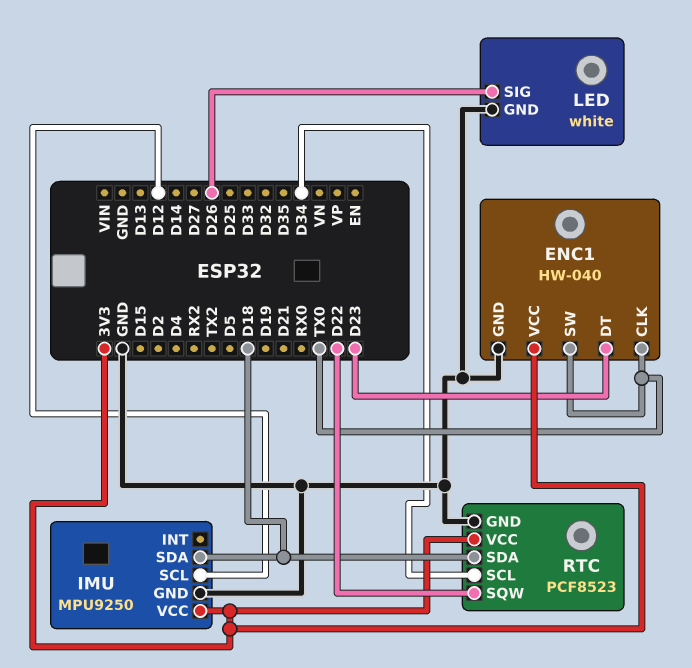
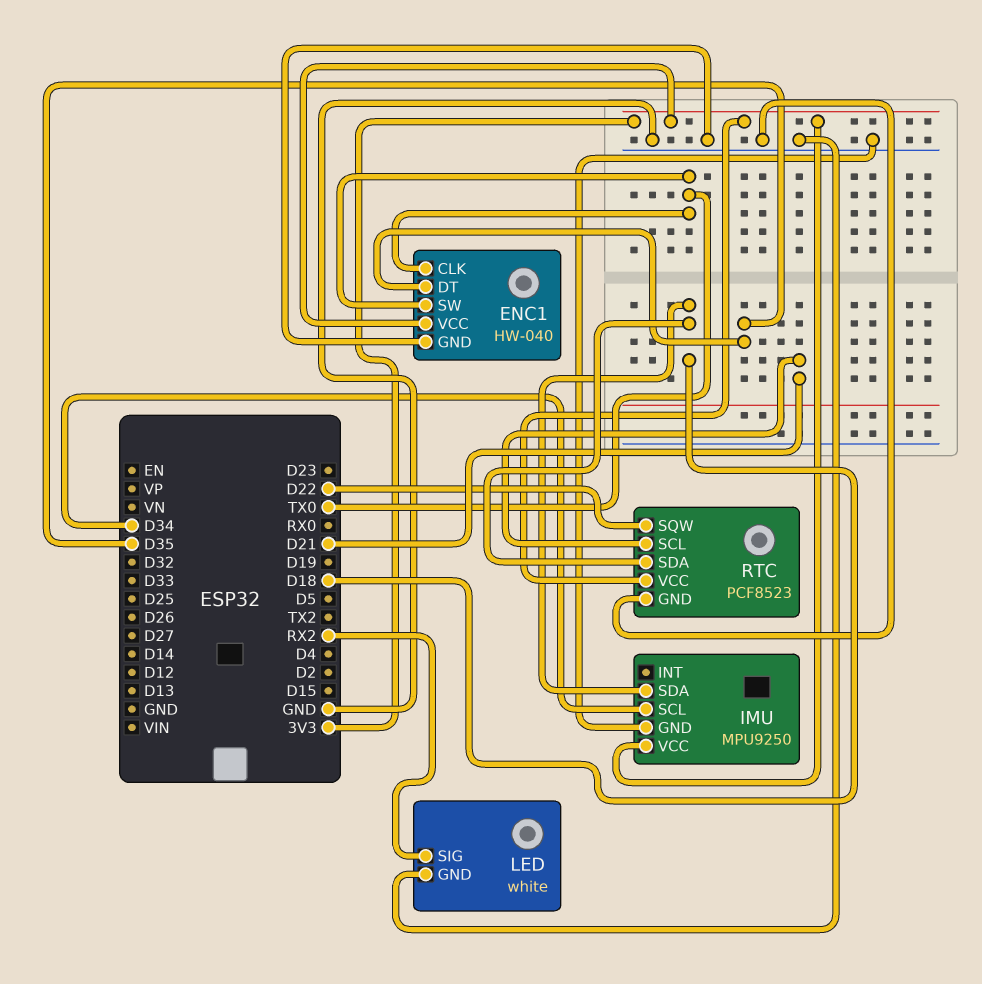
ENC1 pin DT: D23 -> D35
IMU pin SCL: D12 -> D34
LED pin SIG: D26 -> RX2
RTC pin SCL: D34 -> D21

